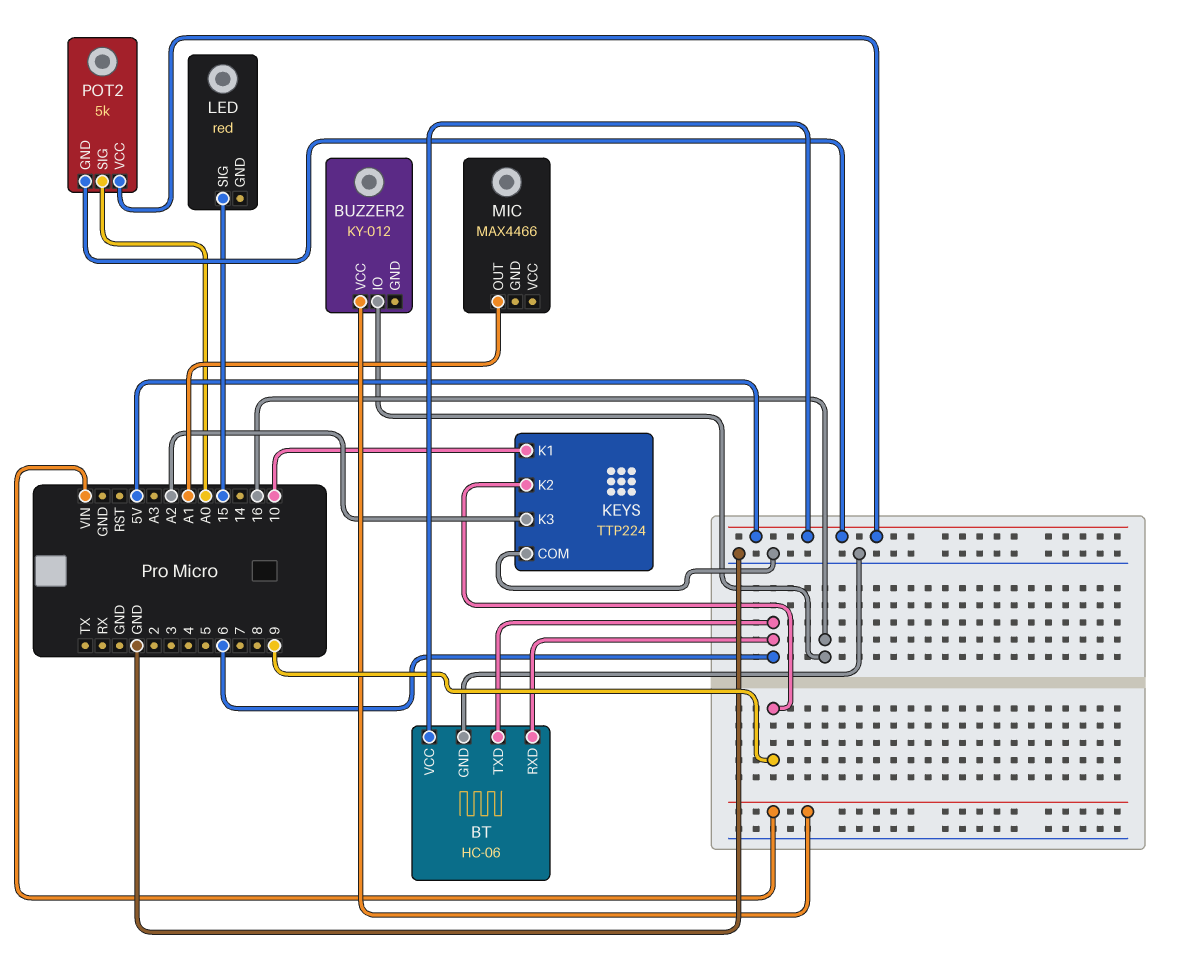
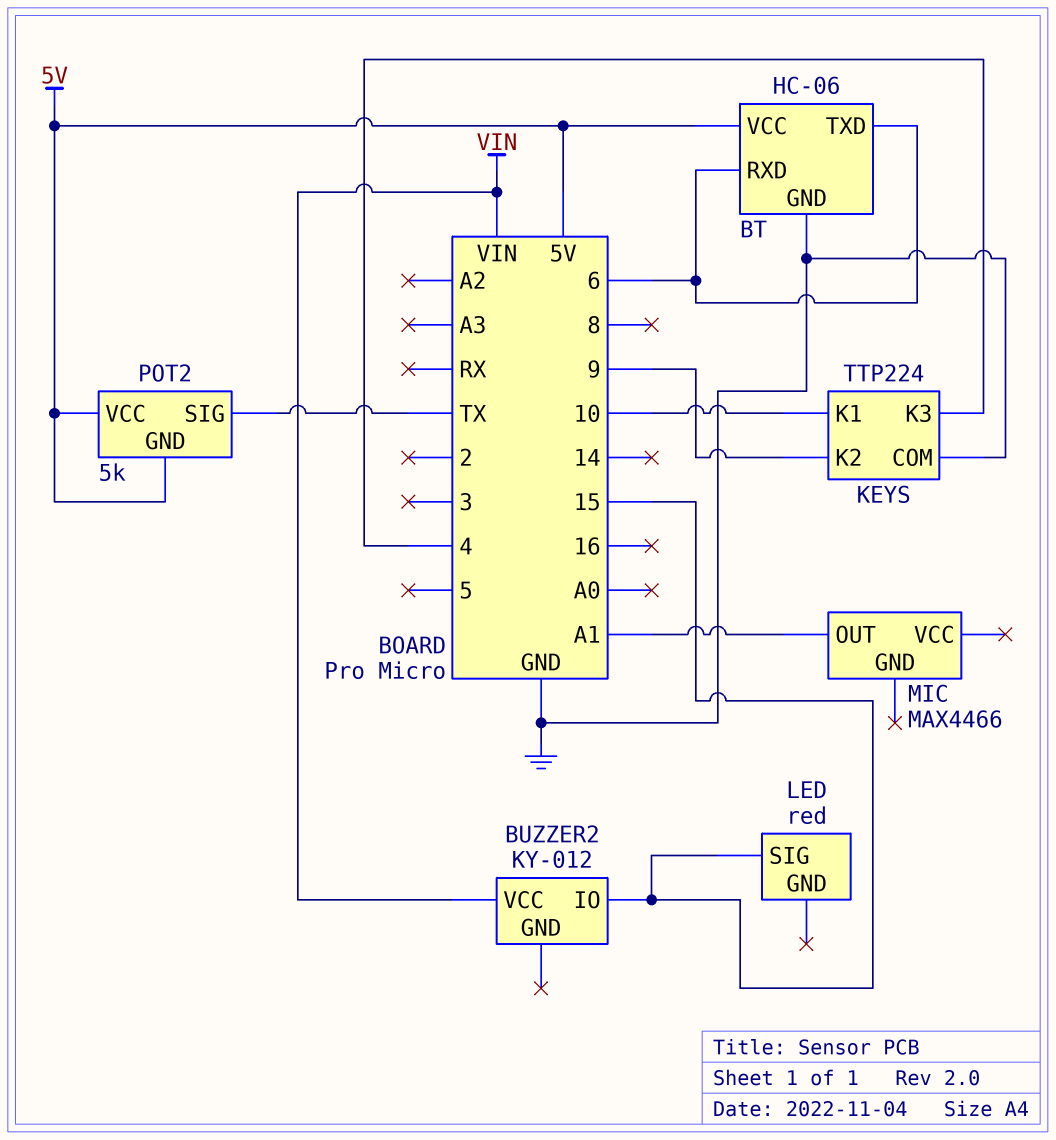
BUZZER2 pin IO: 16 -> 15
KEYS pin K3: A2 -> 4
POT2 pin SIG: A0 -> TX

